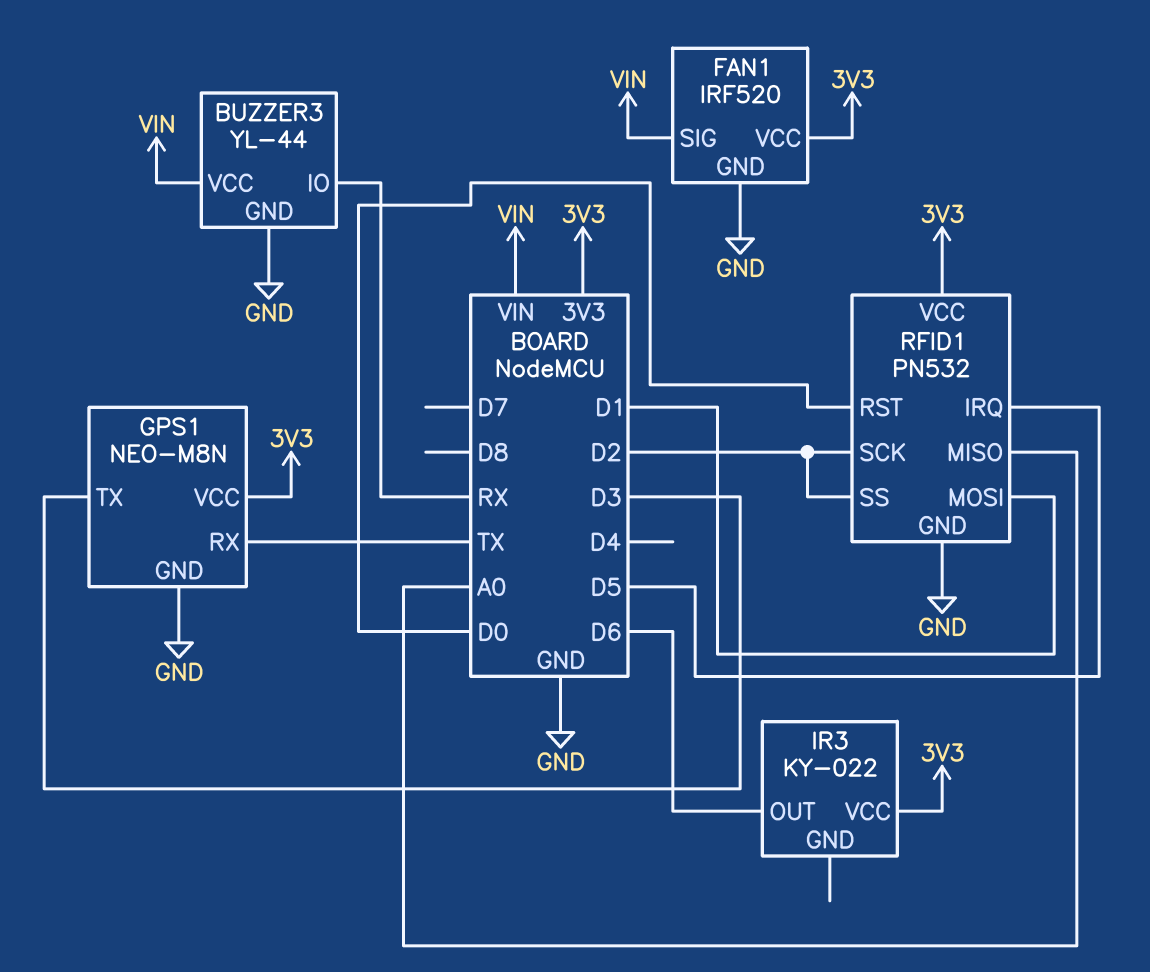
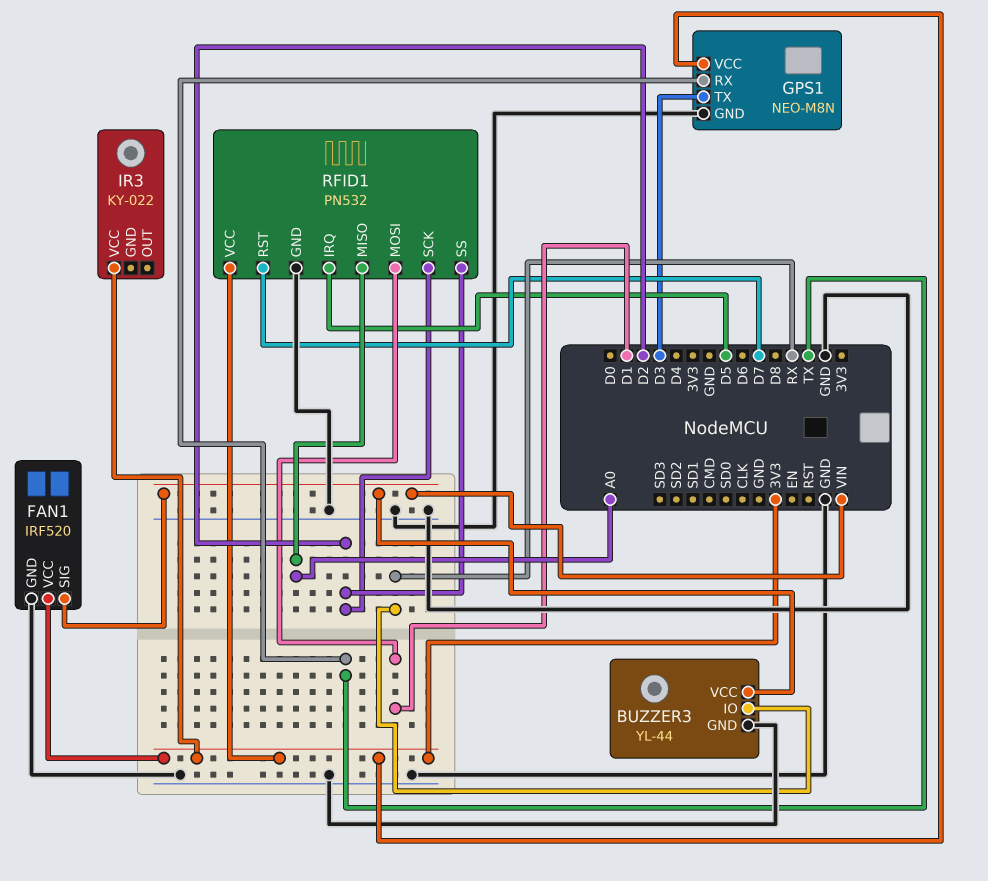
IR3 pin OUT: D6 -> none
RFID1 pin RST: D0 -> D7

